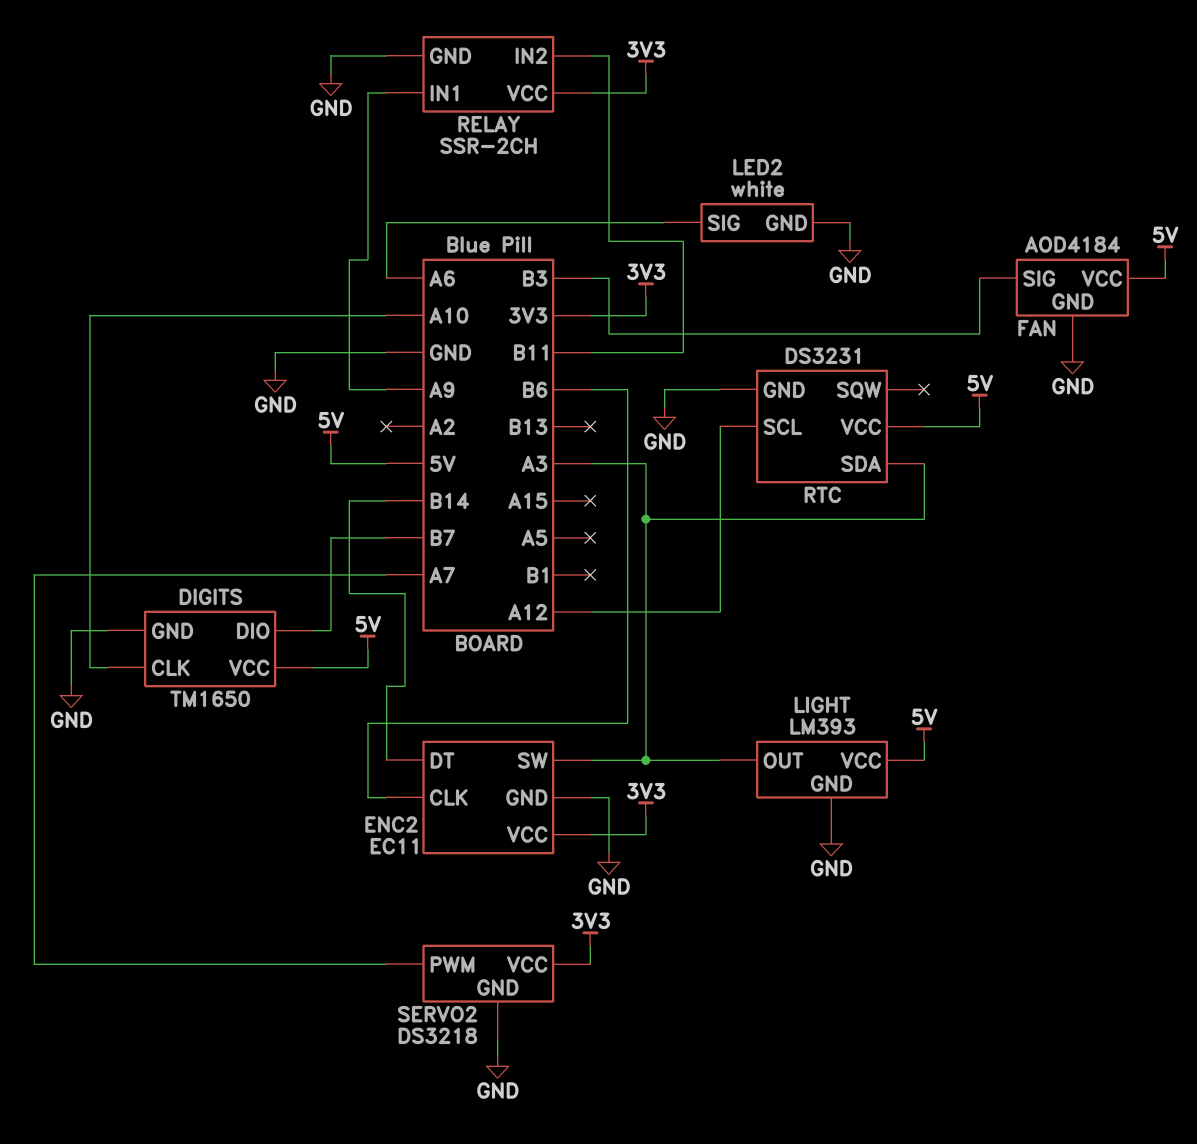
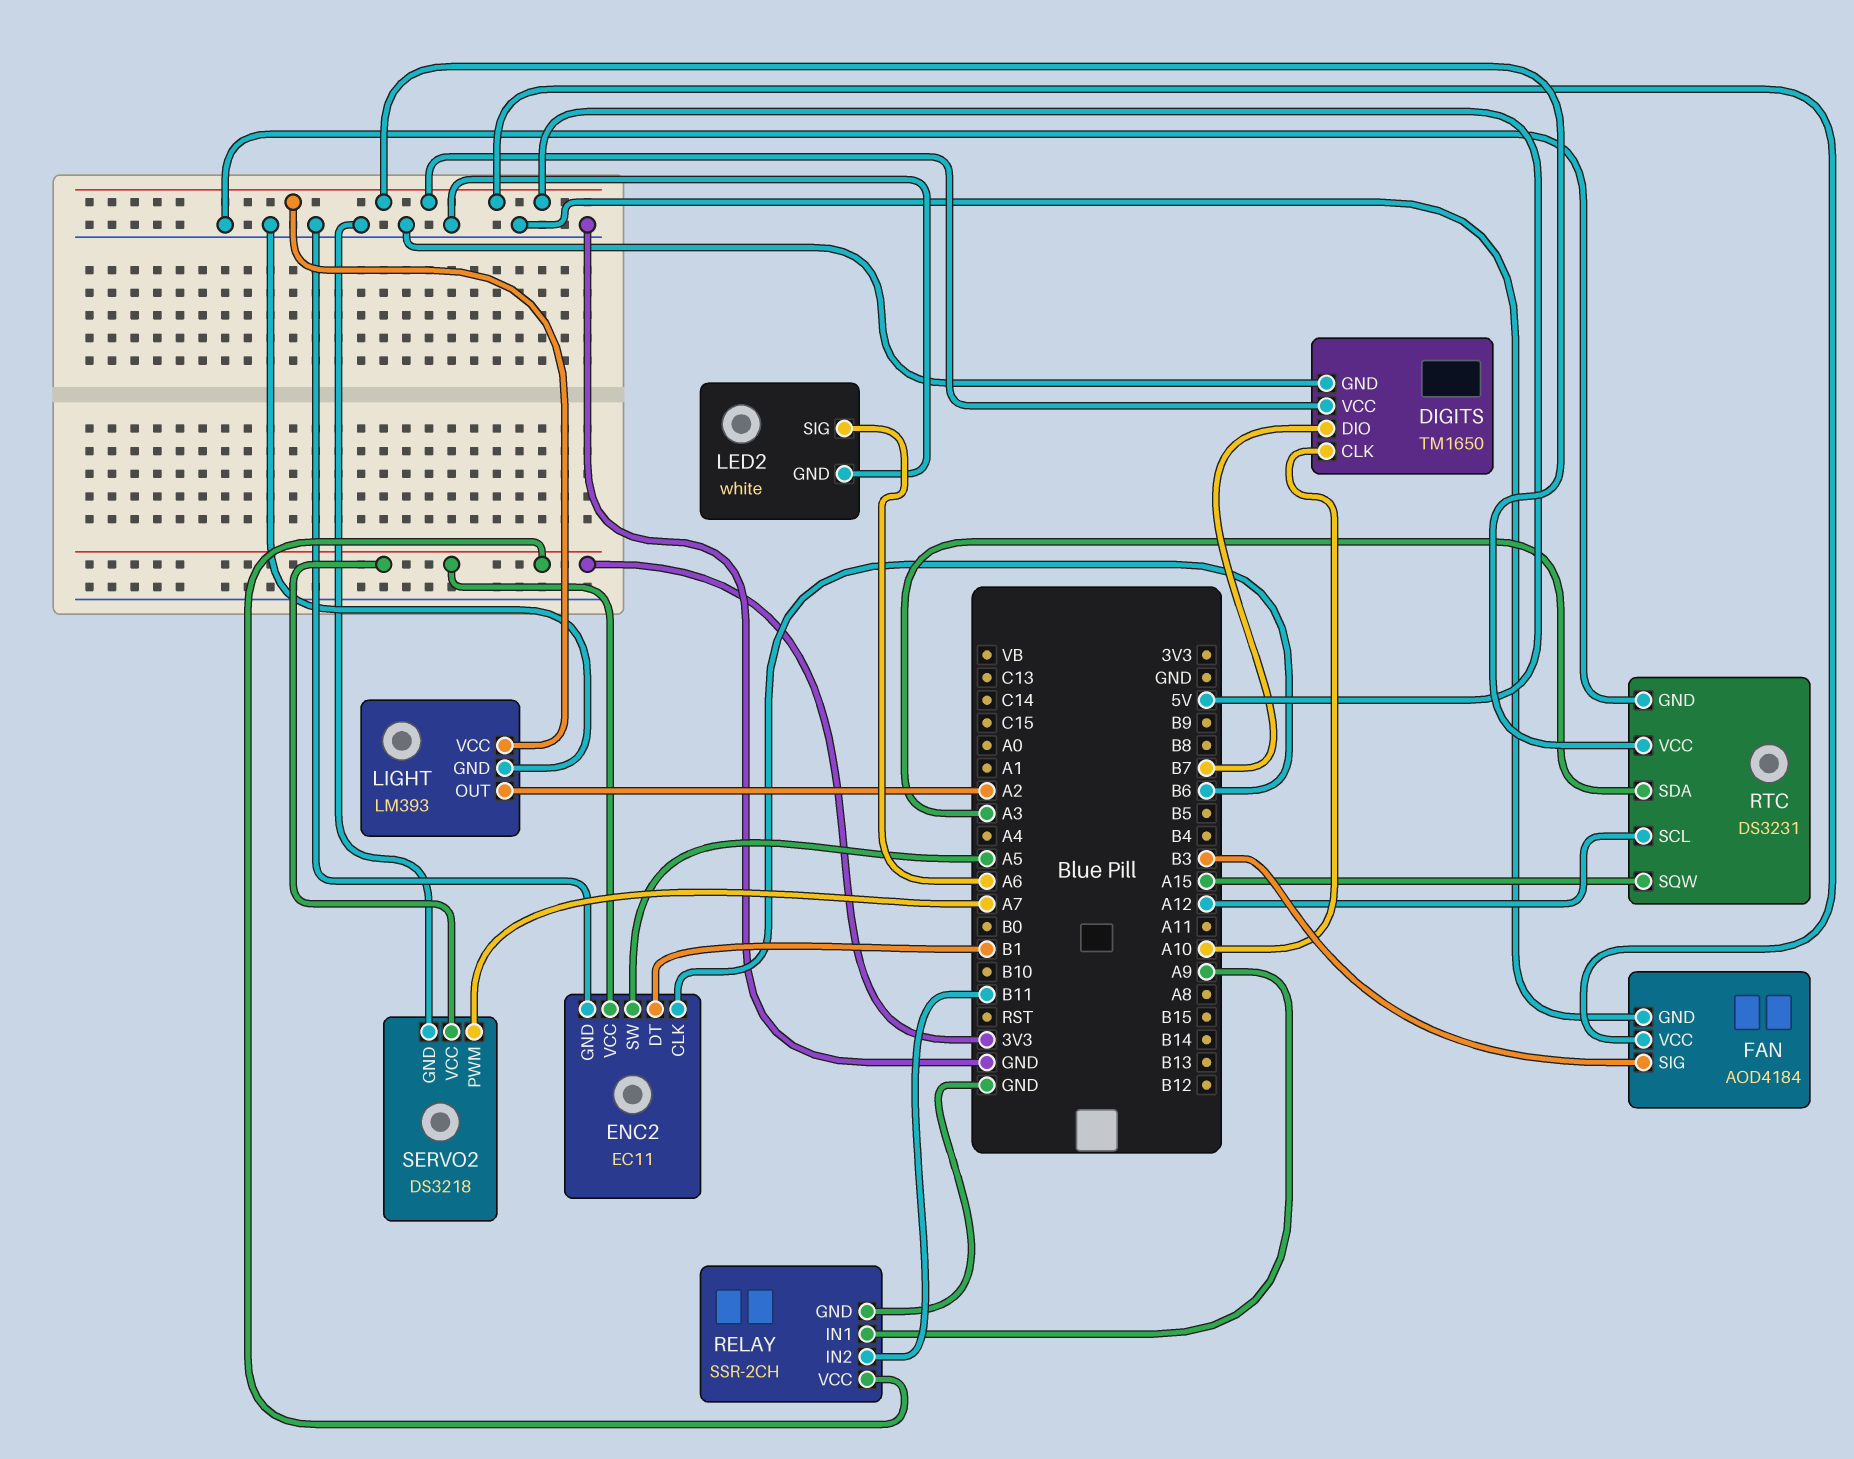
ENC2 pin DT: B14 -> B1
ENC2 pin SW: A3 -> A5
LIGHT pin OUT: A3 -> A2
RTC pin SQW: none -> A15

